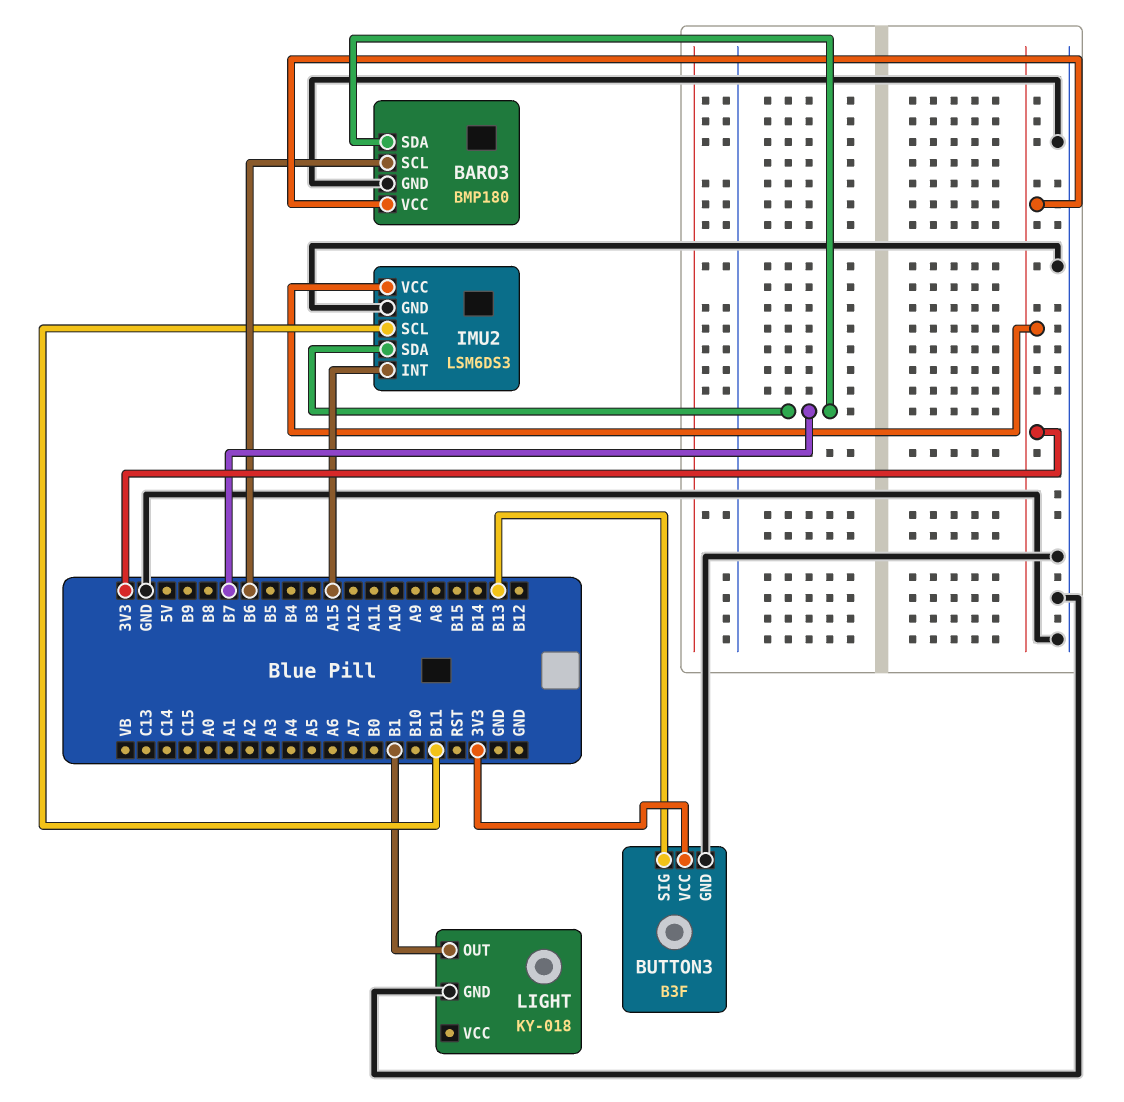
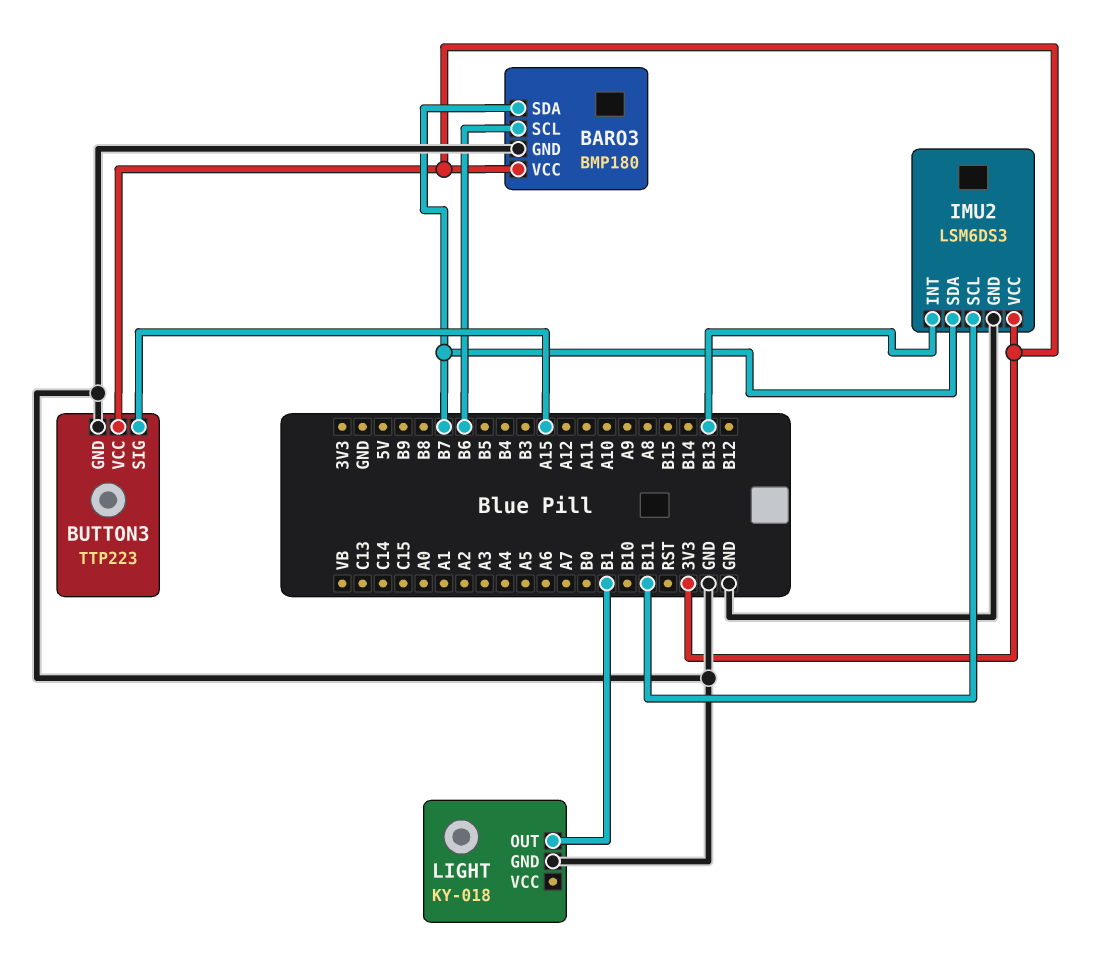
BUTTON3: B3F -> TTP223
BUTTON3 pin SIG: B13 -> A15
IMU2 pin INT: A15 -> B13

